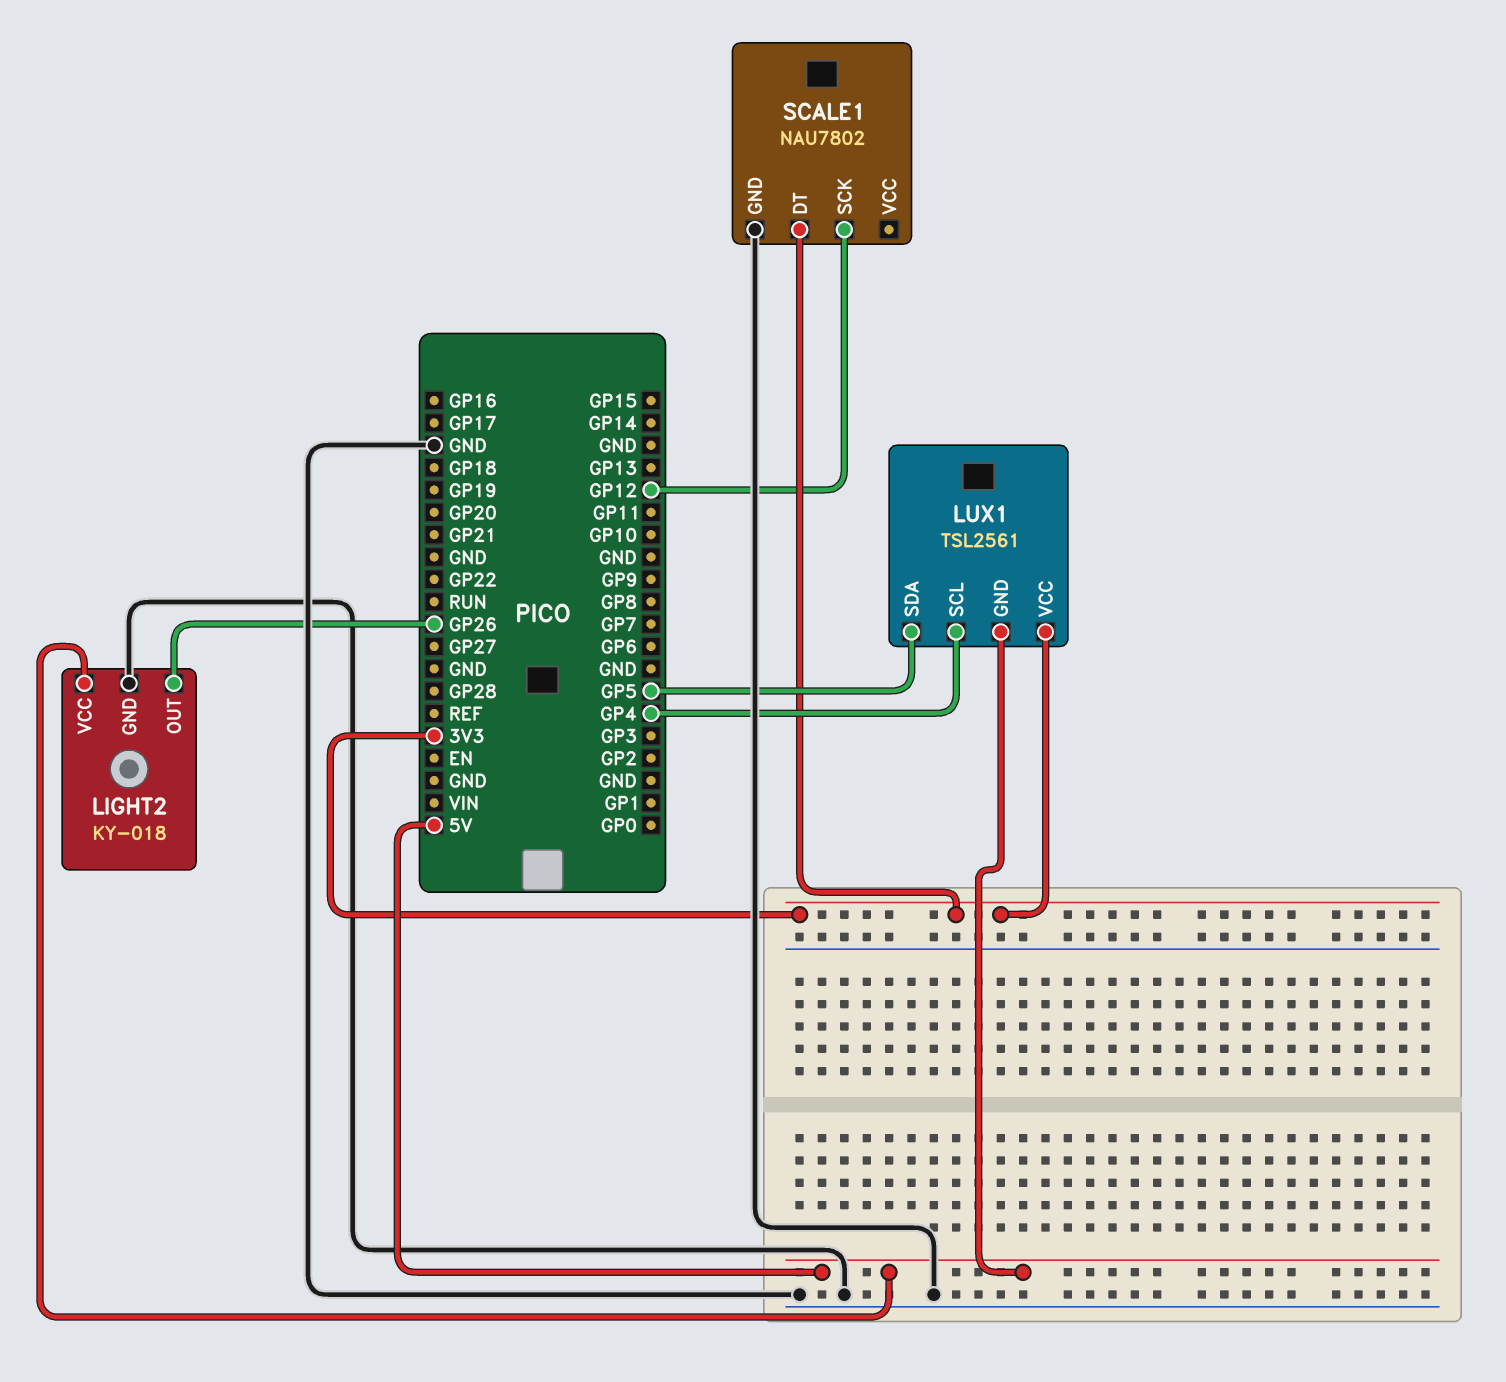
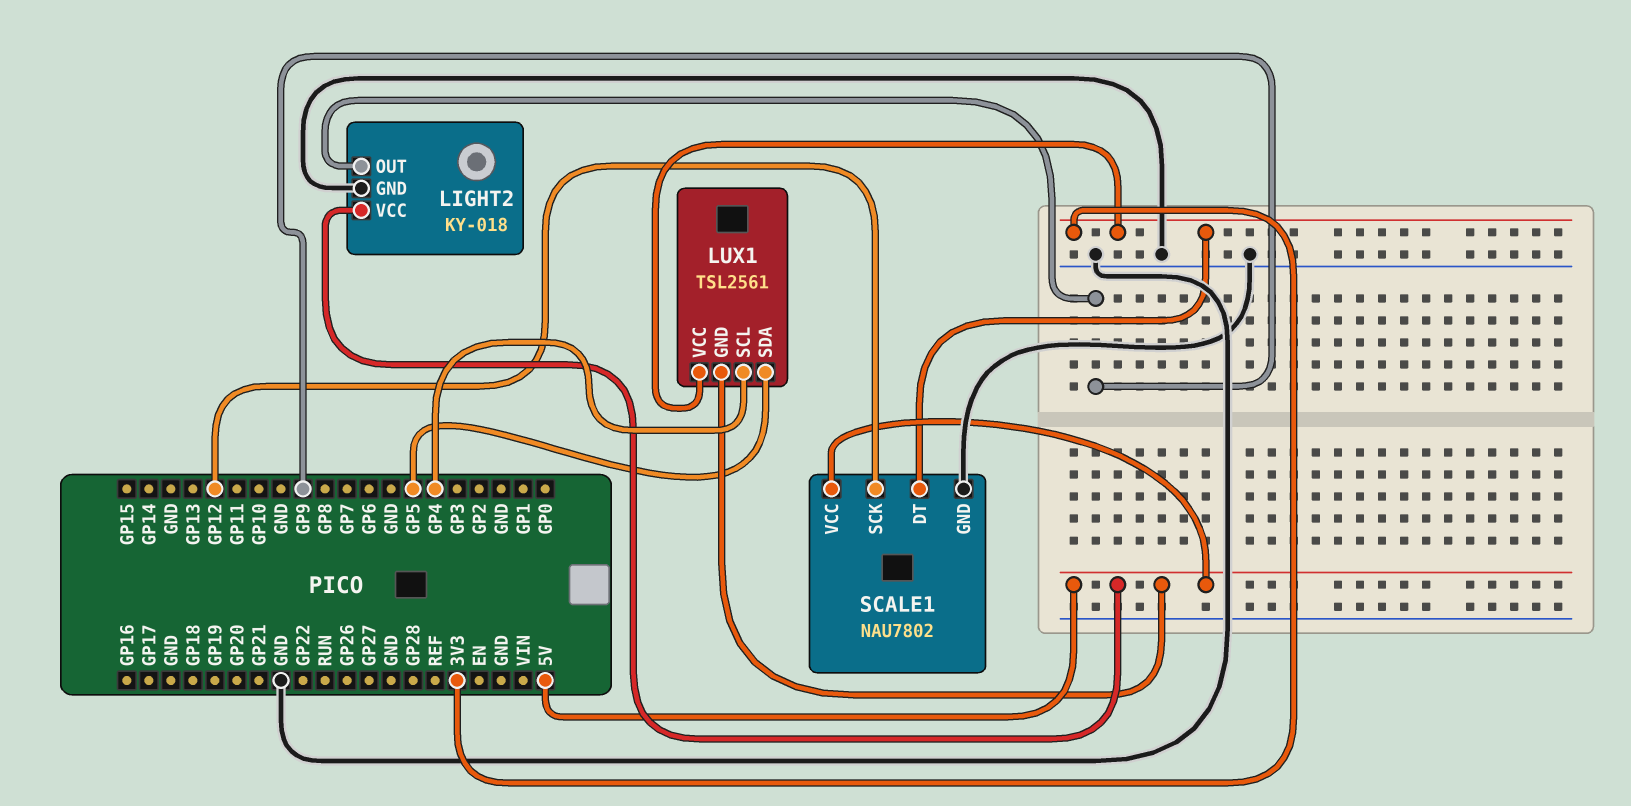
LIGHT2 pin OUT: GP26 -> GP9
SCALE1 pin VCC: none -> 5V

